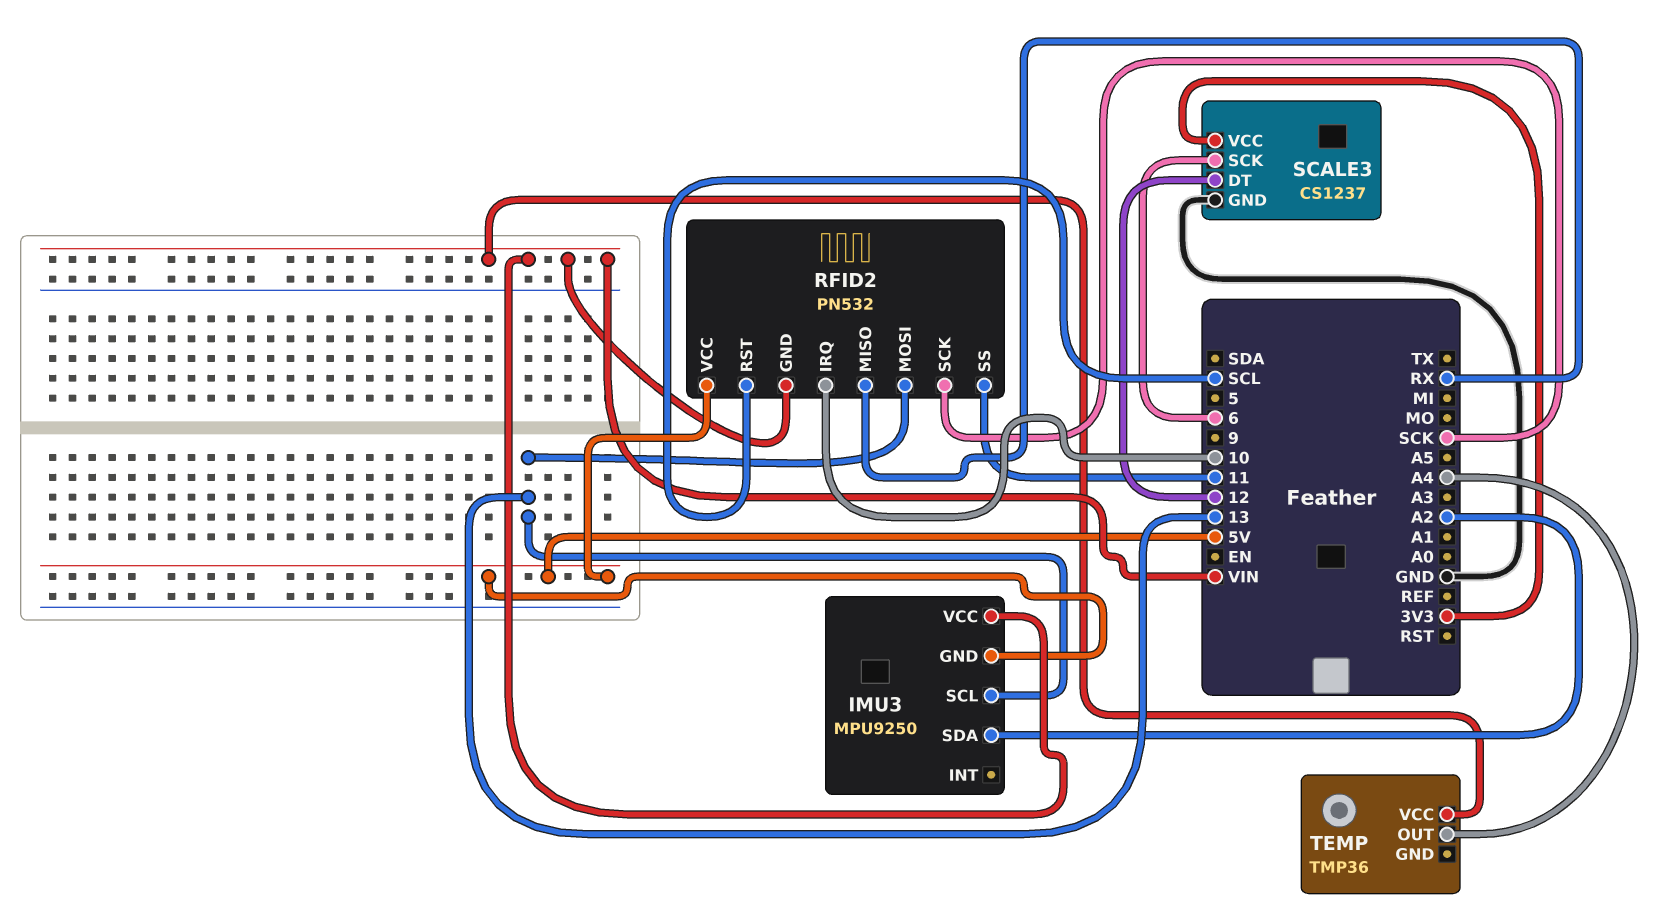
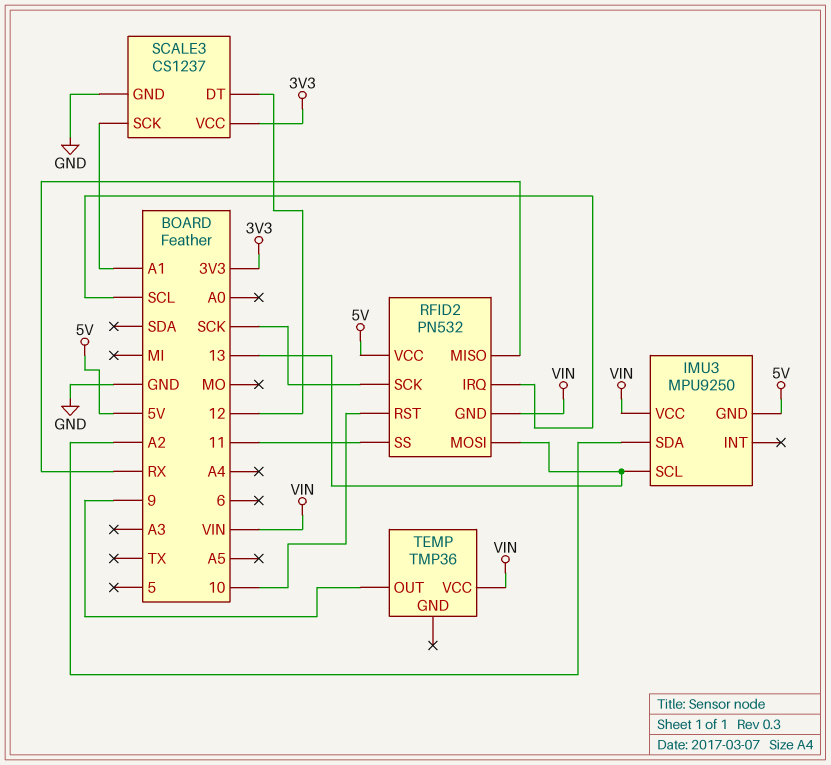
RFID2 pin IRQ: 10 -> SCL
RFID2 pin RST: SCL -> 10
SCALE3 pin SCK: 6 -> A1
TEMP pin OUT: A4 -> 9

